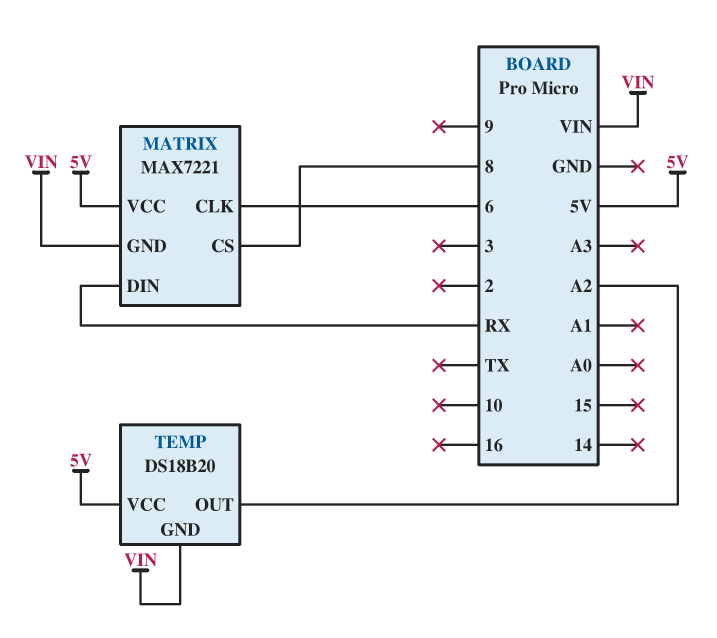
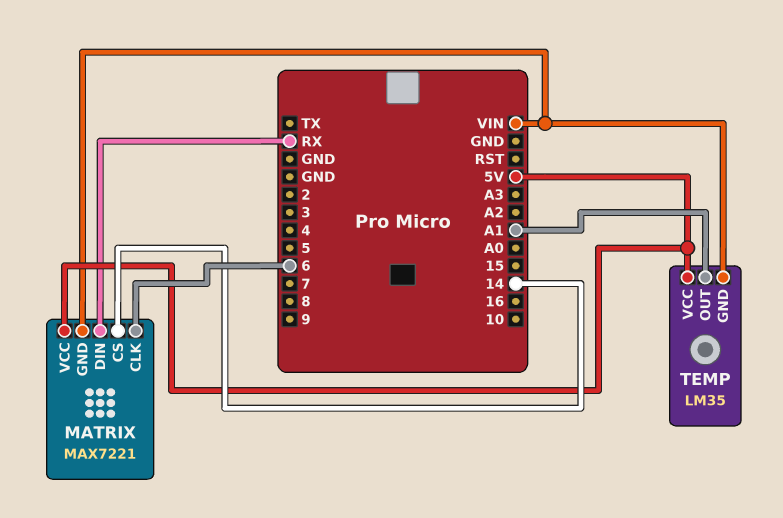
MATRIX pin CS: 8 -> 14
TEMP: DS18B20 -> LM35
TEMP pin OUT: A2 -> A1

